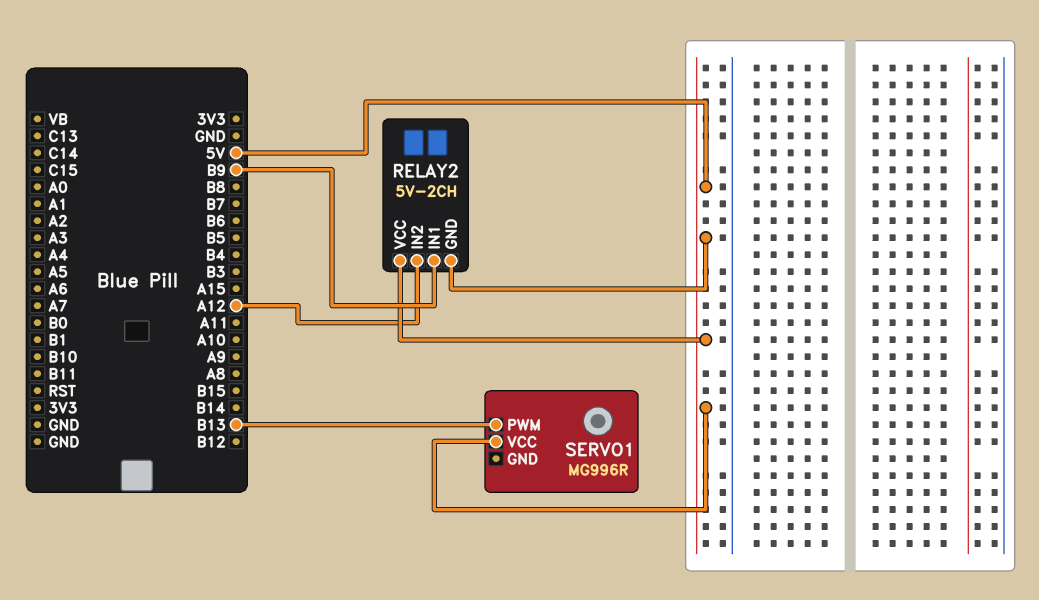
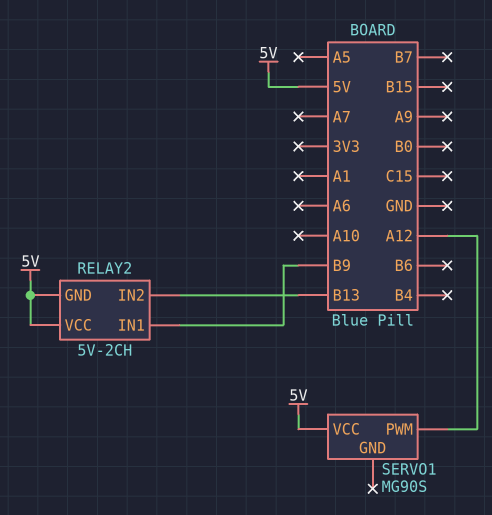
RELAY2 pin IN2: A12 -> B13
SERVO1: MG996R -> MG90S
SERVO1 pin PWM: B13 -> A12

